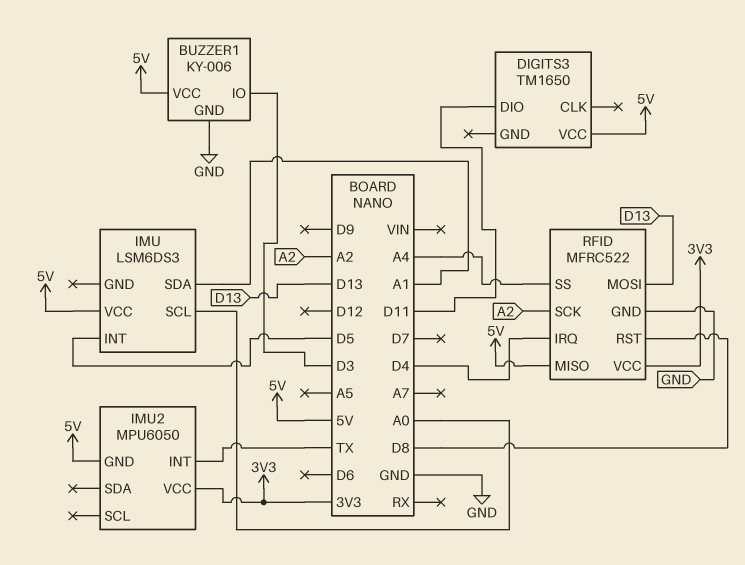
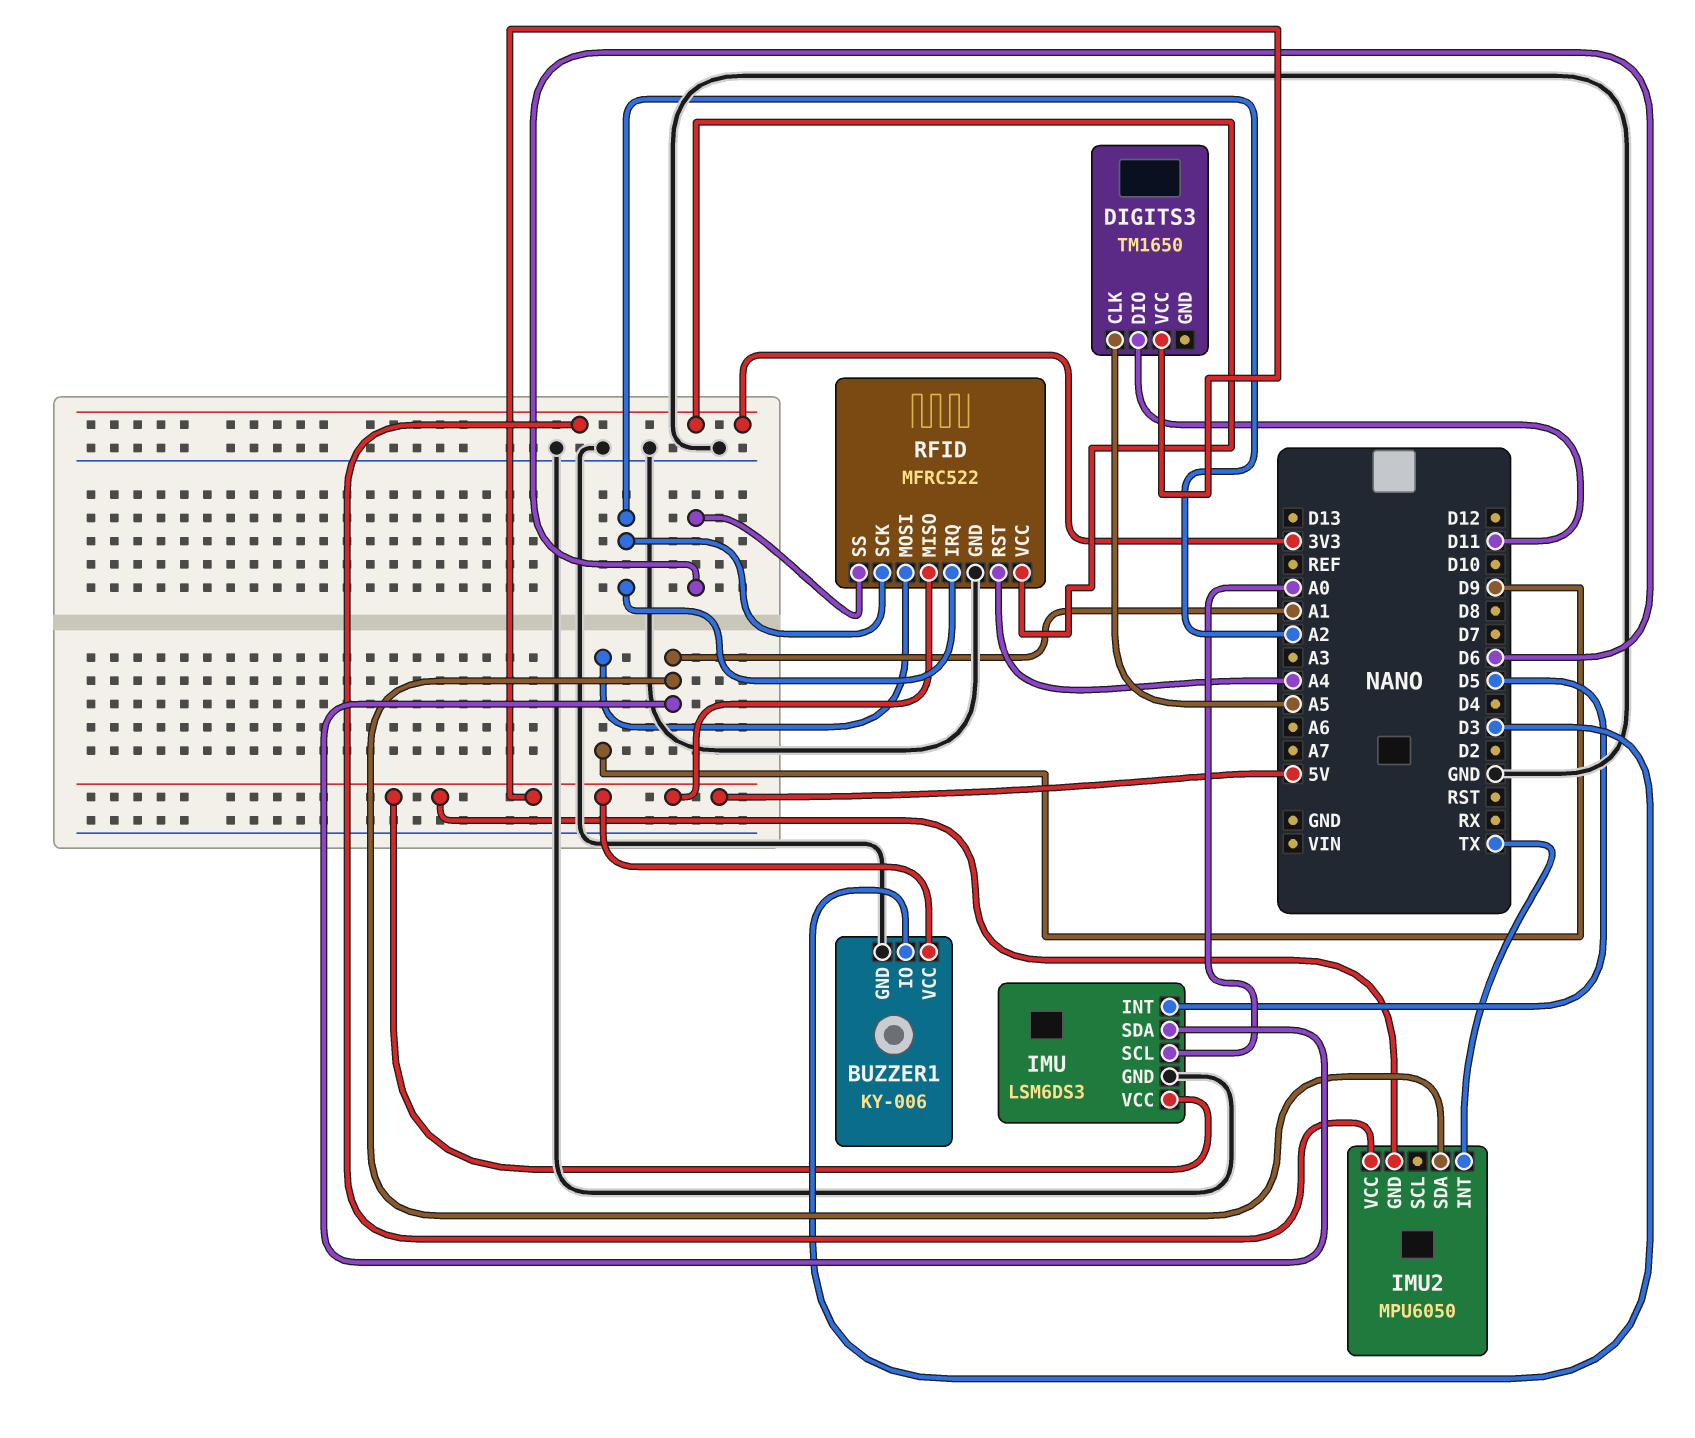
DIGITS3 pin CLK: none -> A5
IMU pin GND: none -> GND
IMU2 pin SDA: none -> A1
RFID pin IRQ: D4 -> A2
RFID pin MOSI: D13 -> D9
RFID pin RST: D8 -> A4
RFID pin SS: A4 -> D6

